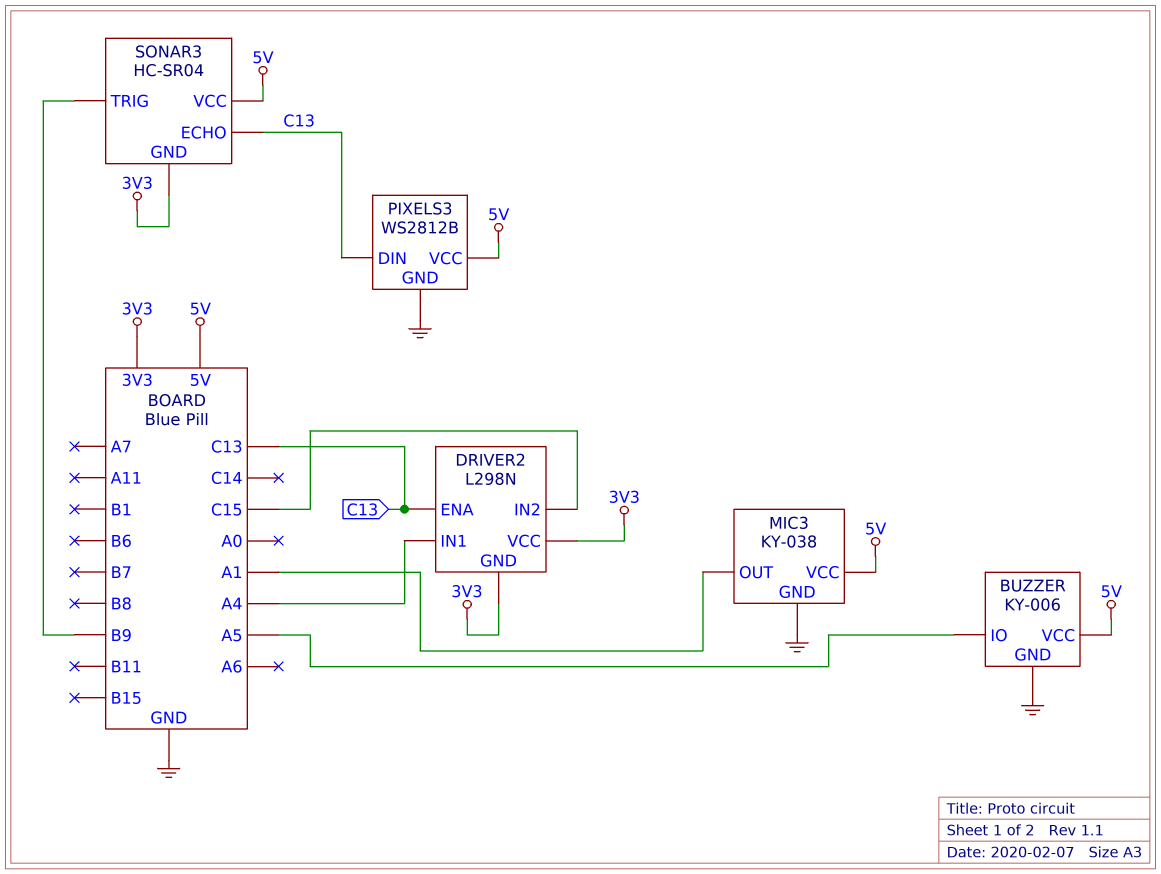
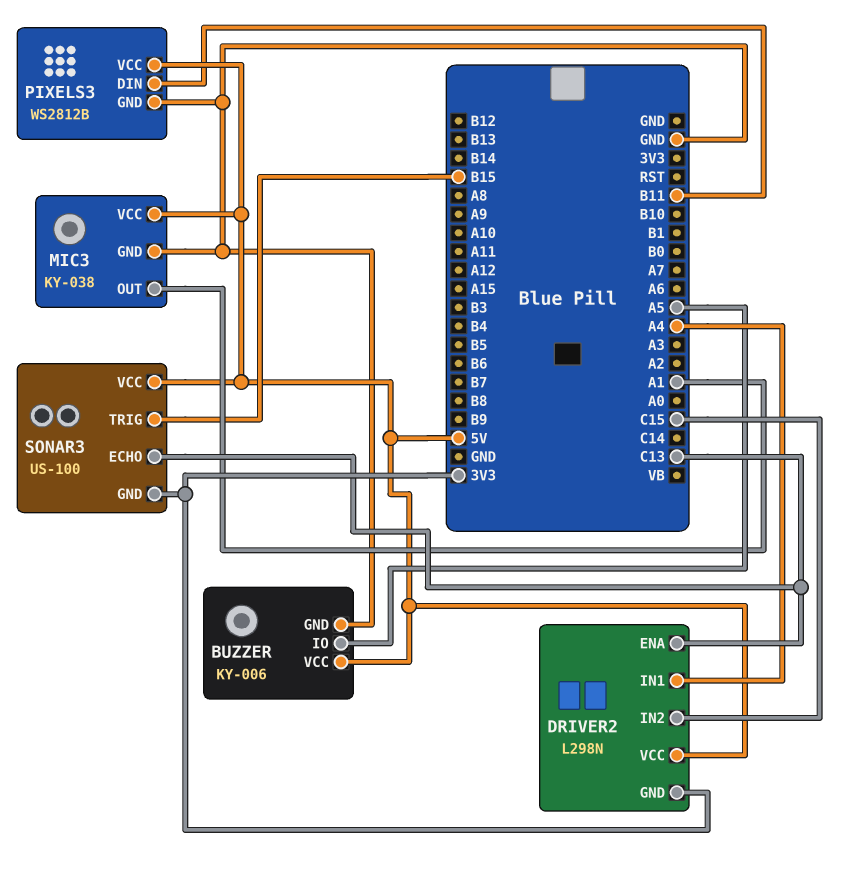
DRIVER2 pin VCC: 3V3 -> 5V
PIXELS3 pin DIN: C13 -> B11
SONAR3: HC-SR04 -> US-100
SONAR3 pin TRIG: B9 -> B15

